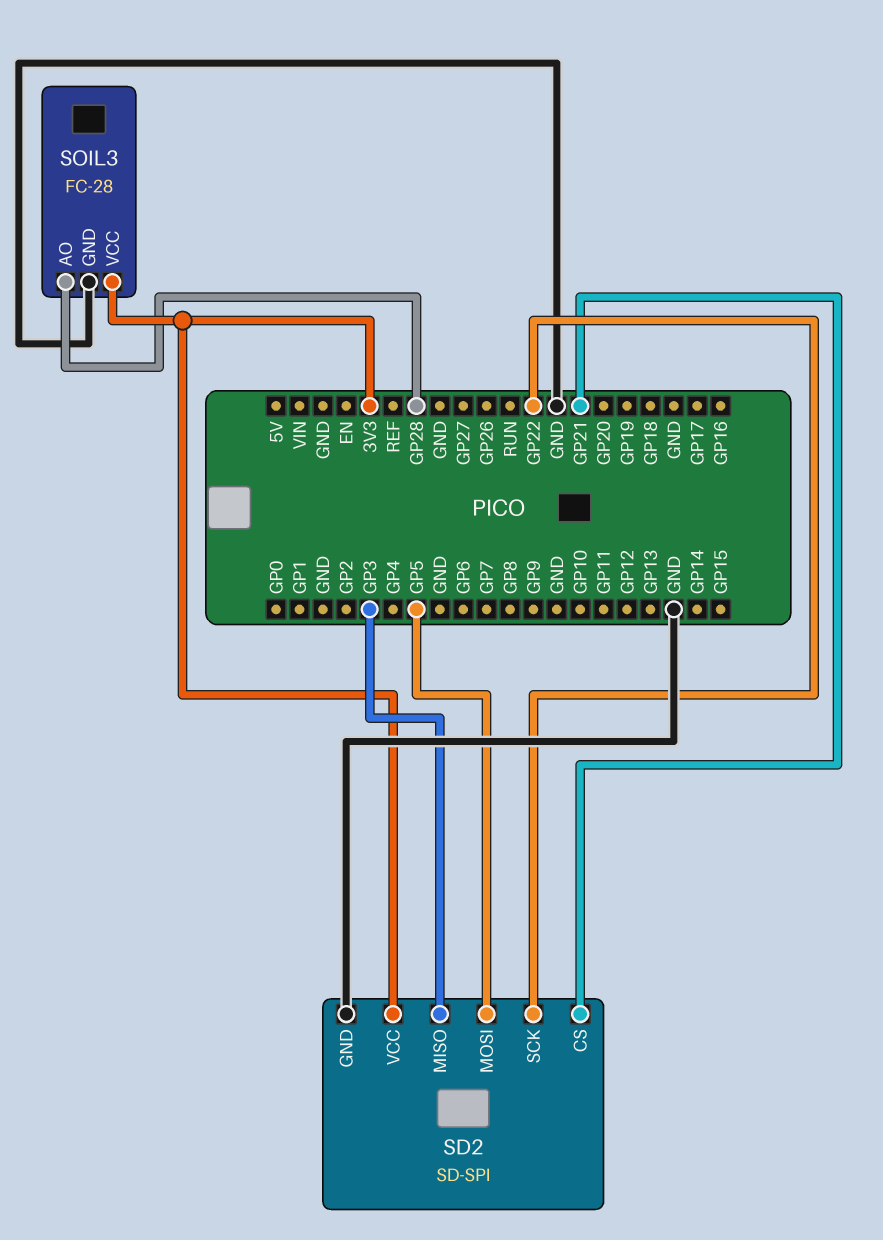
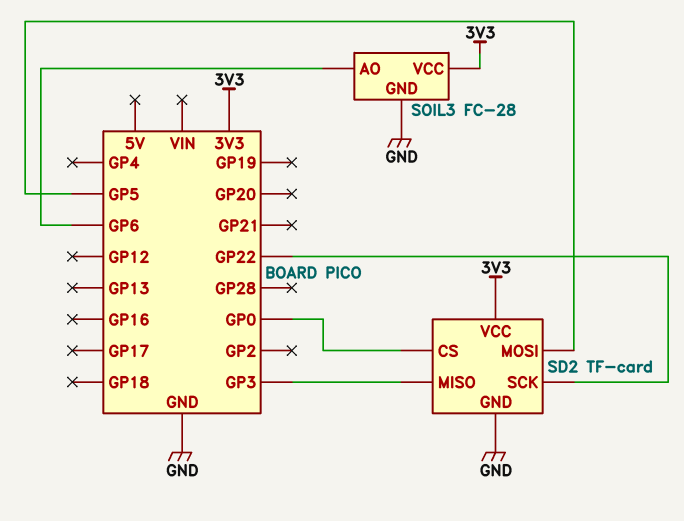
SD2: SD-SPI -> TF-card
SD2 pin CS: GP21 -> GP0
SOIL3 pin AO: GP28 -> GP6

